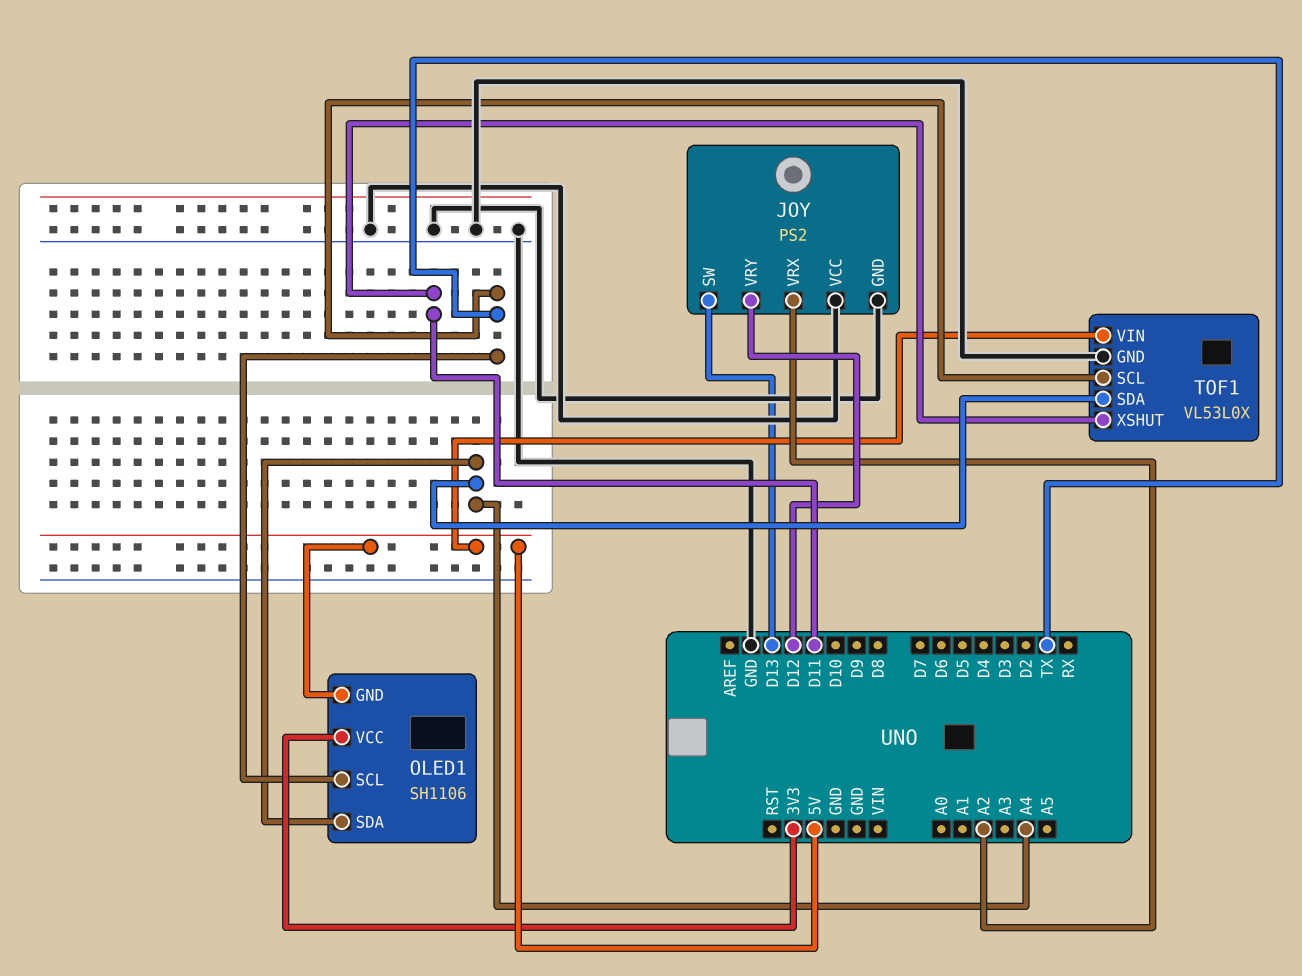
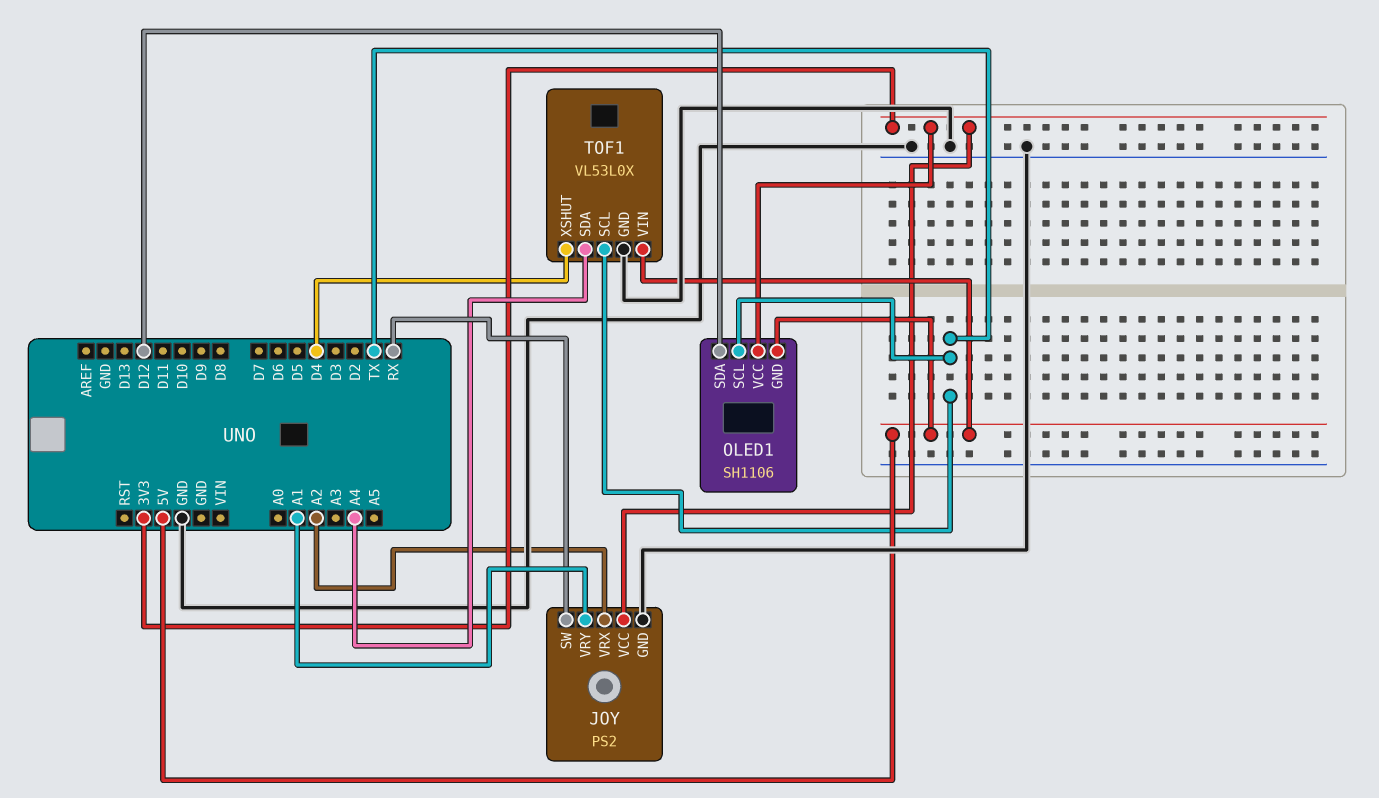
JOY pin SW: D13 -> RX
JOY pin VCC: GND -> 3V3
JOY pin VRY: D12 -> A1
OLED1 pin SDA: A4 -> D12
TOF1 pin XSHUT: D11 -> D4

